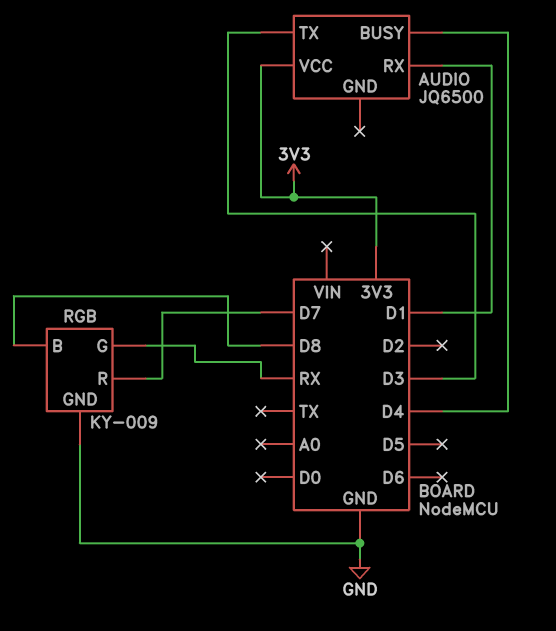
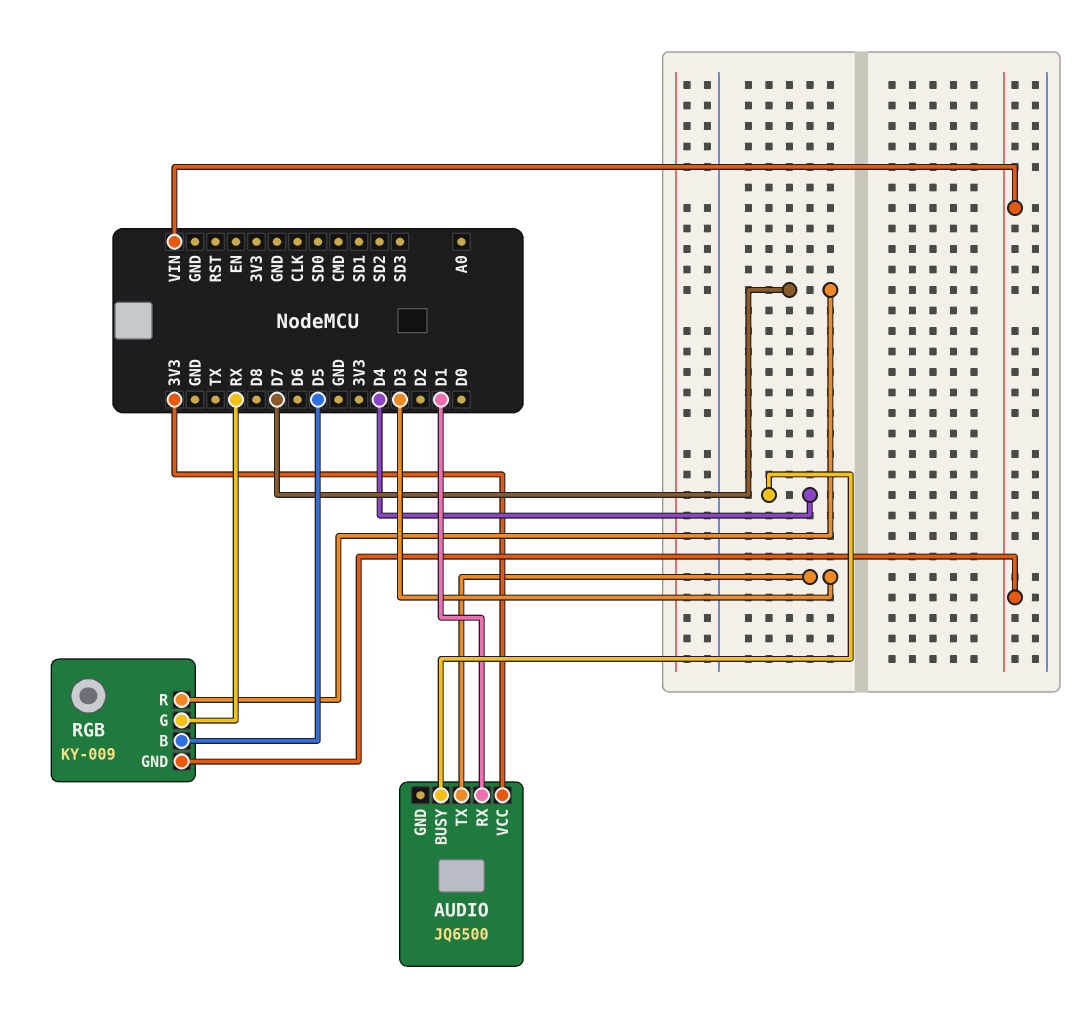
RGB pin B: D8 -> D5
RGB pin GND: GND -> VIN

